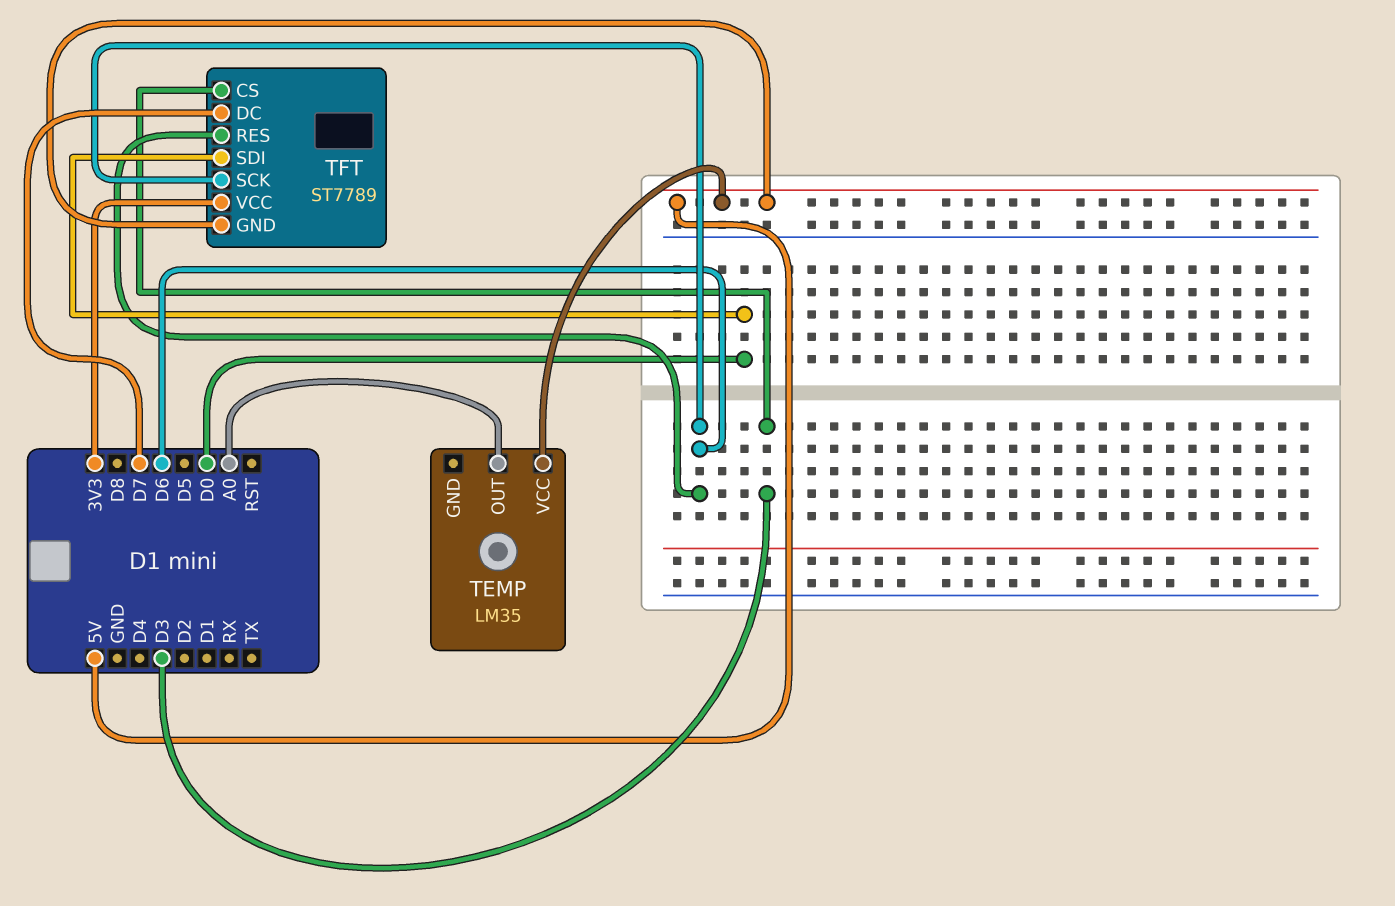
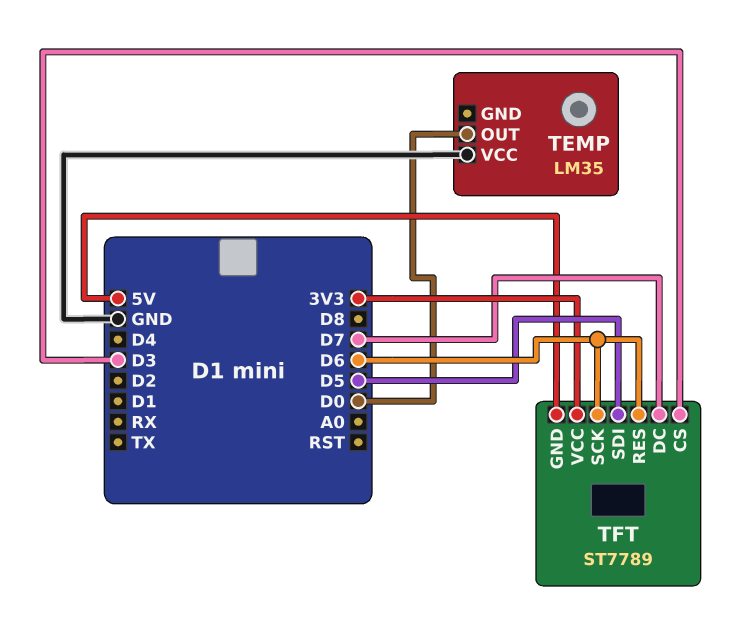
TEMP pin OUT: A0 -> D0
TEMP pin VCC: 5V -> GND
TFT pin SDI: D0 -> D5

